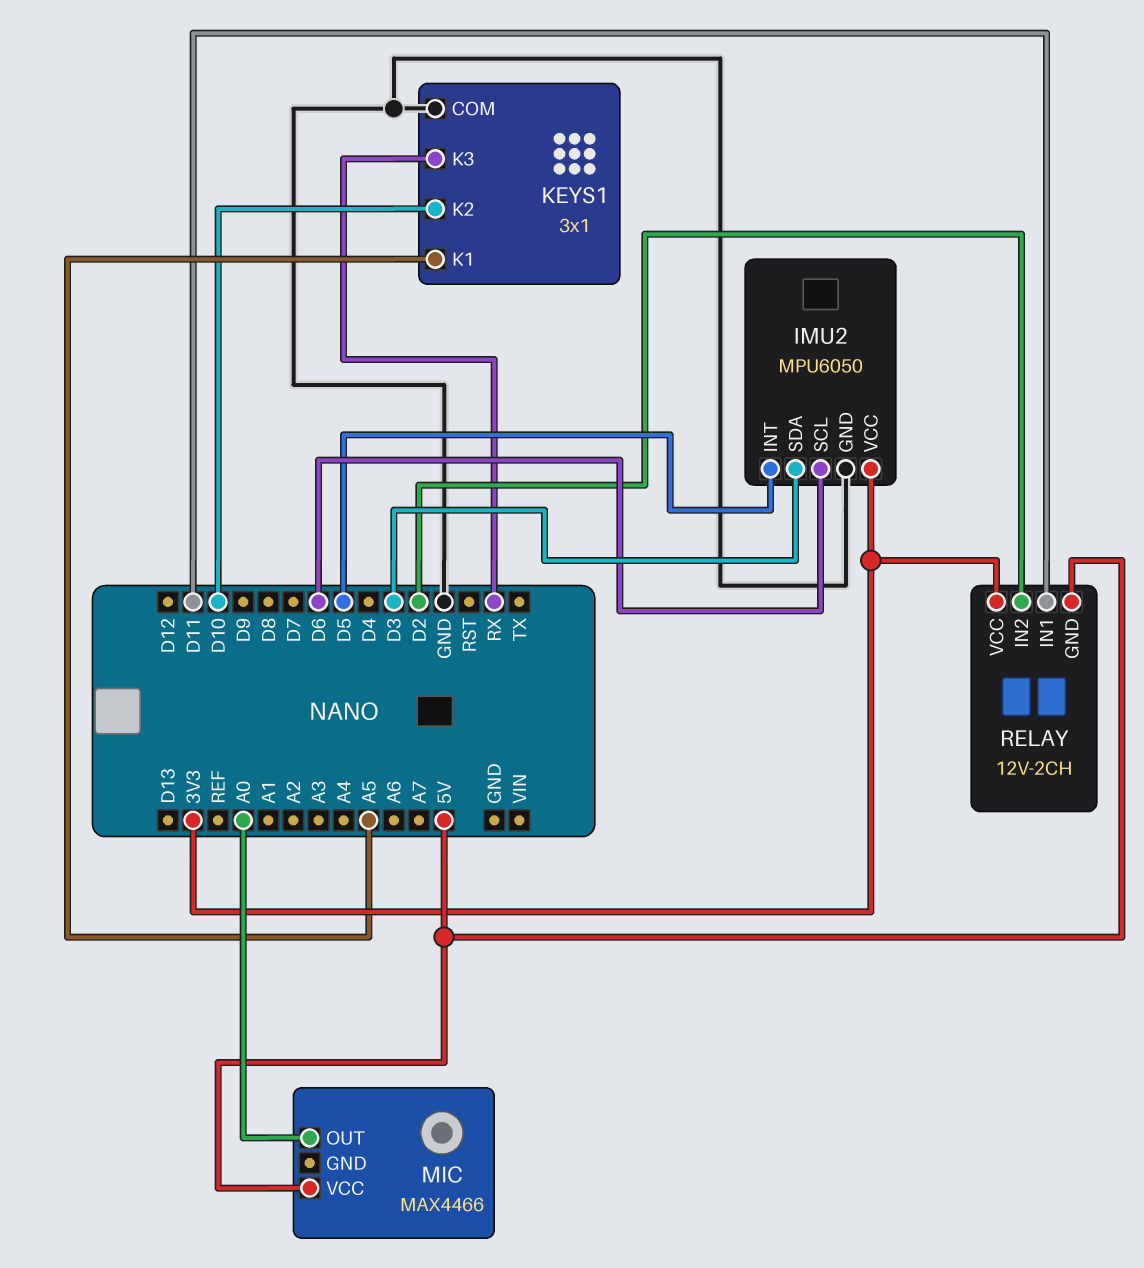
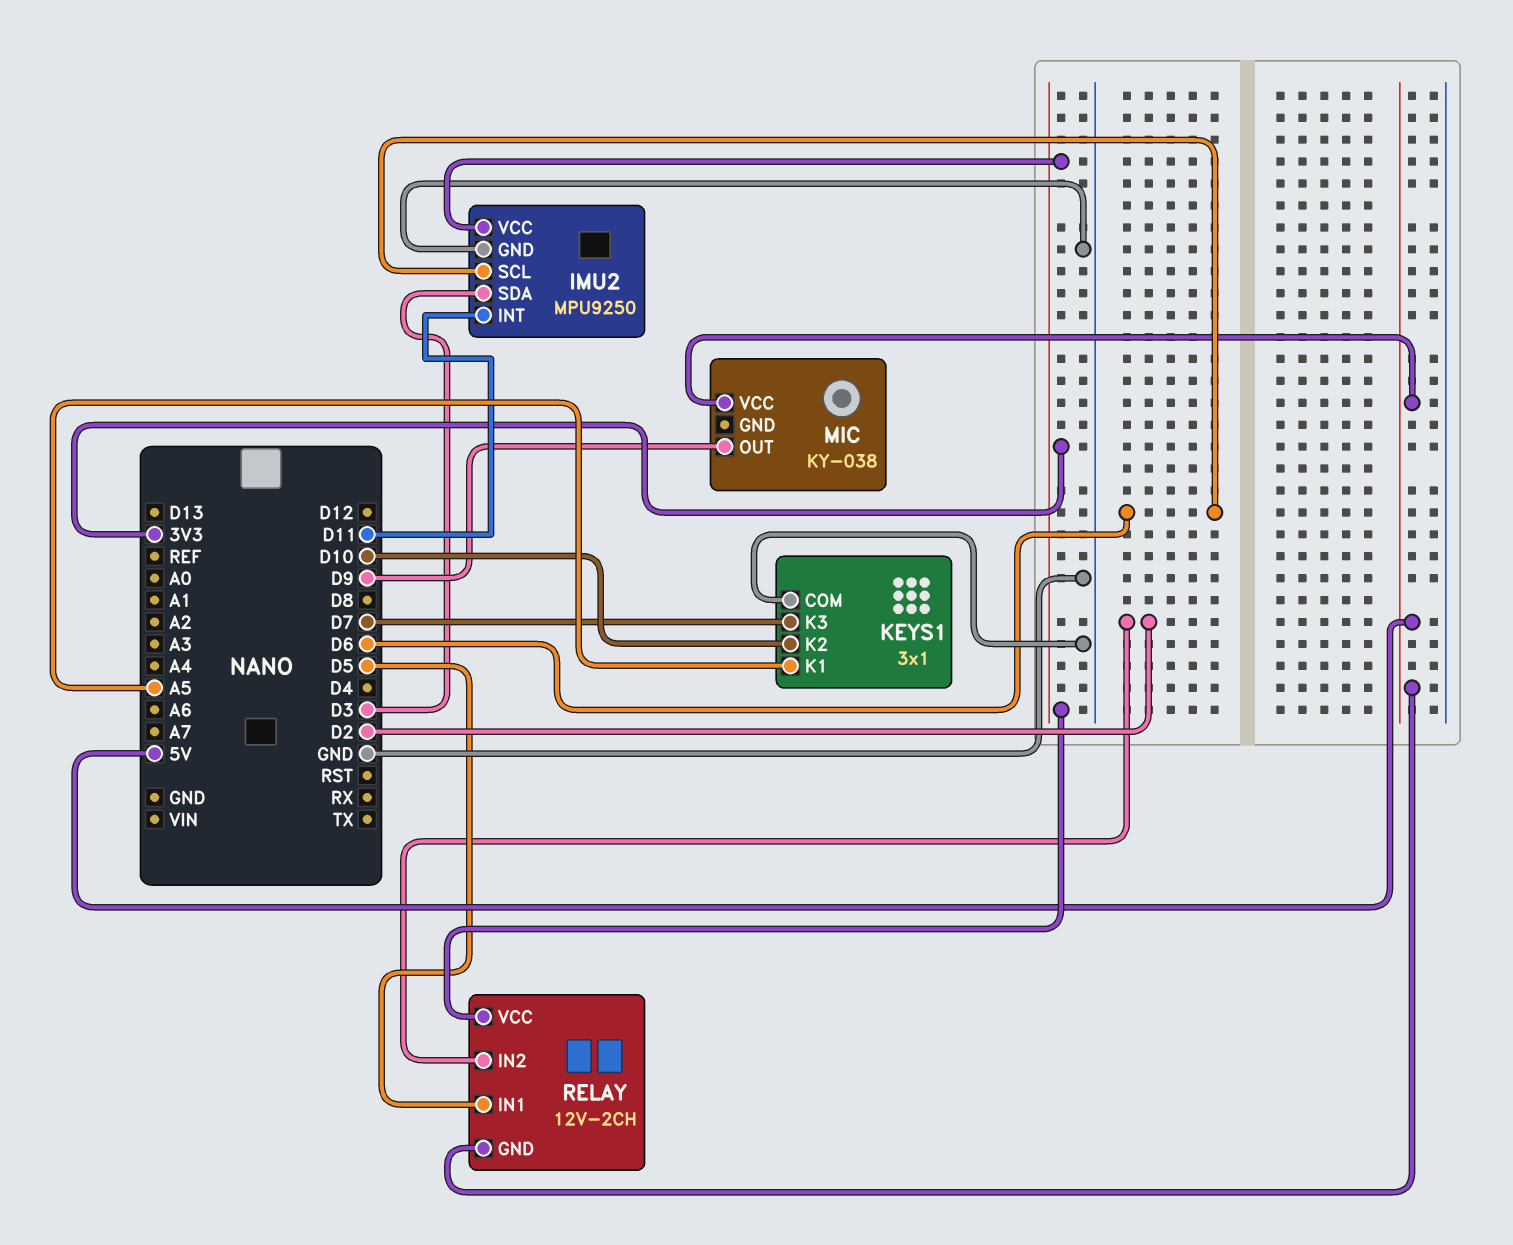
IMU2: MPU6050 -> MPU9250
IMU2 pin INT: D5 -> D11
KEYS1 pin K3: RX -> D7
MIC: MAX4466 -> KY-038
MIC pin OUT: A0 -> D9
RELAY pin IN1: D11 -> D5

